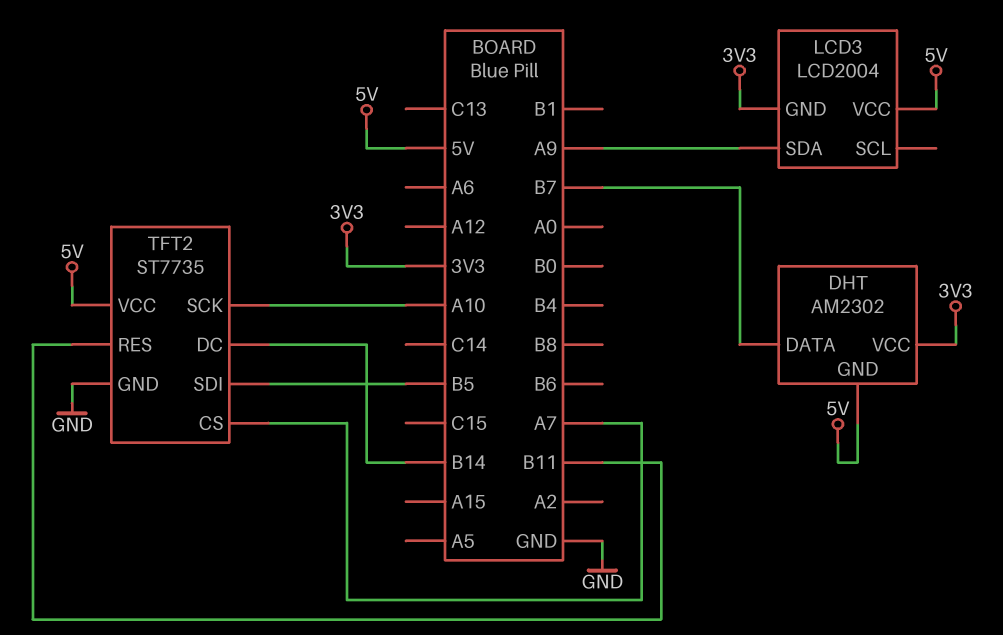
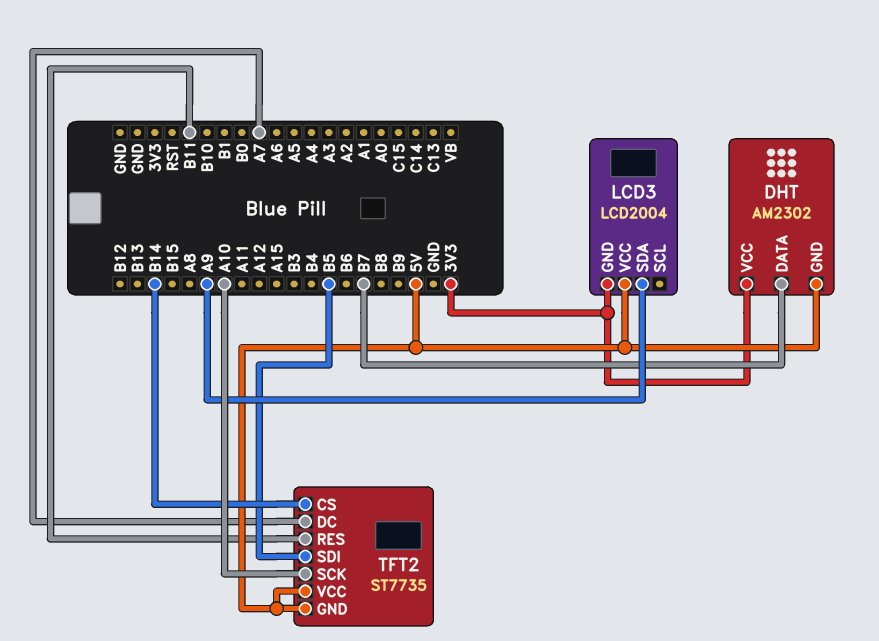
TFT2 pin CS: A7 -> B14
TFT2 pin DC: B14 -> A7
TFT2 pin GND: GND -> 5V

